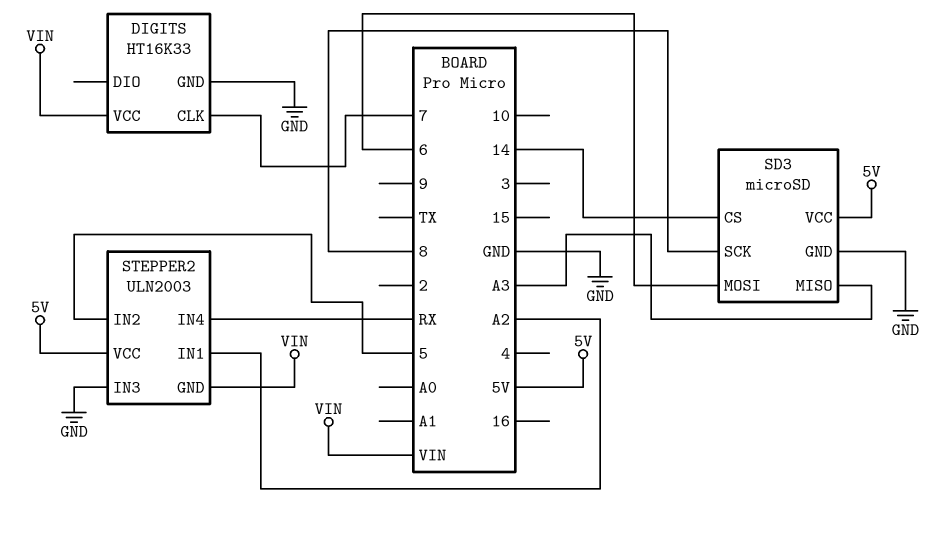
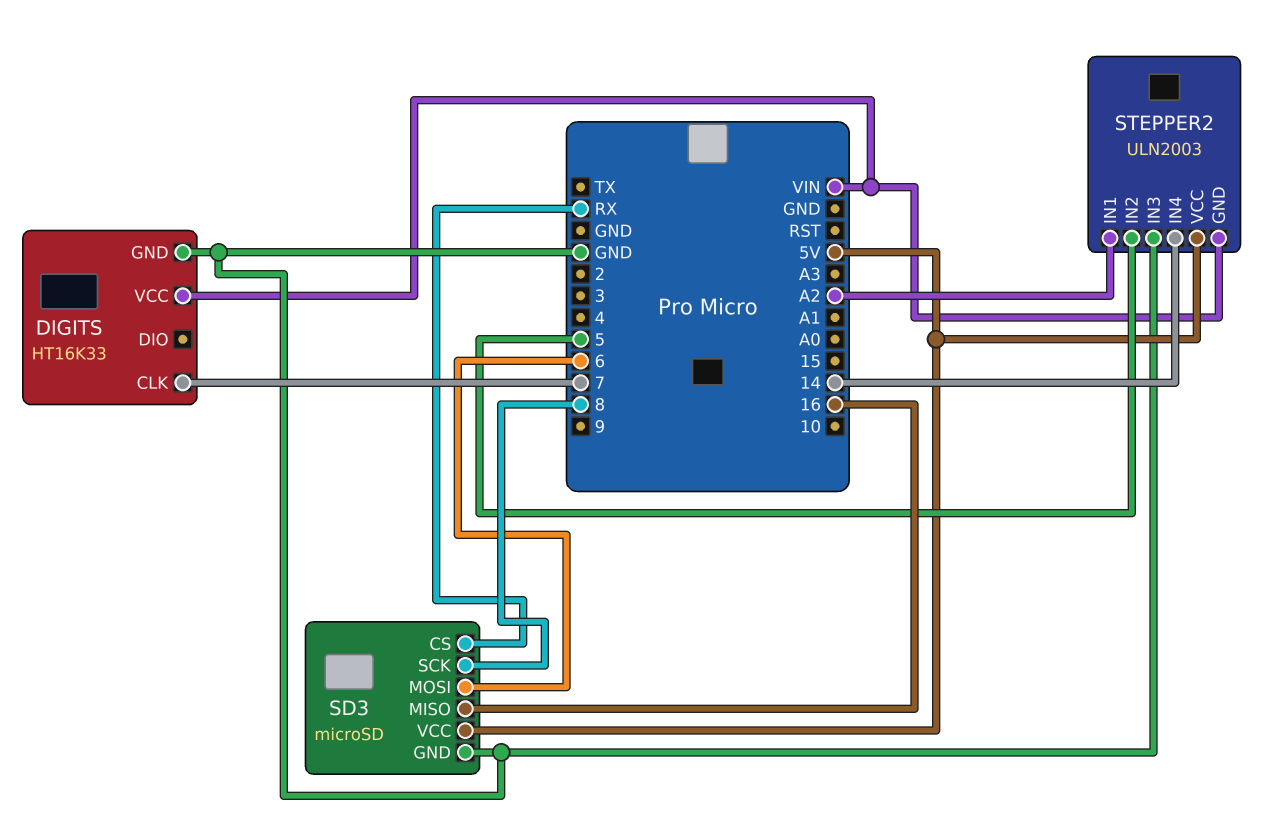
SD3 pin CS: 14 -> RX
SD3 pin MISO: A3 -> 16
STEPPER2 pin IN4: RX -> 14

